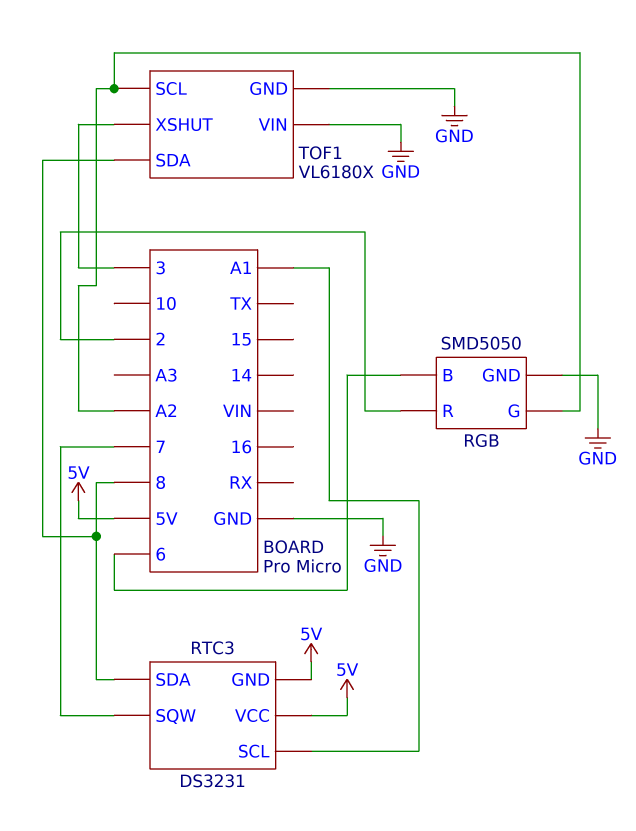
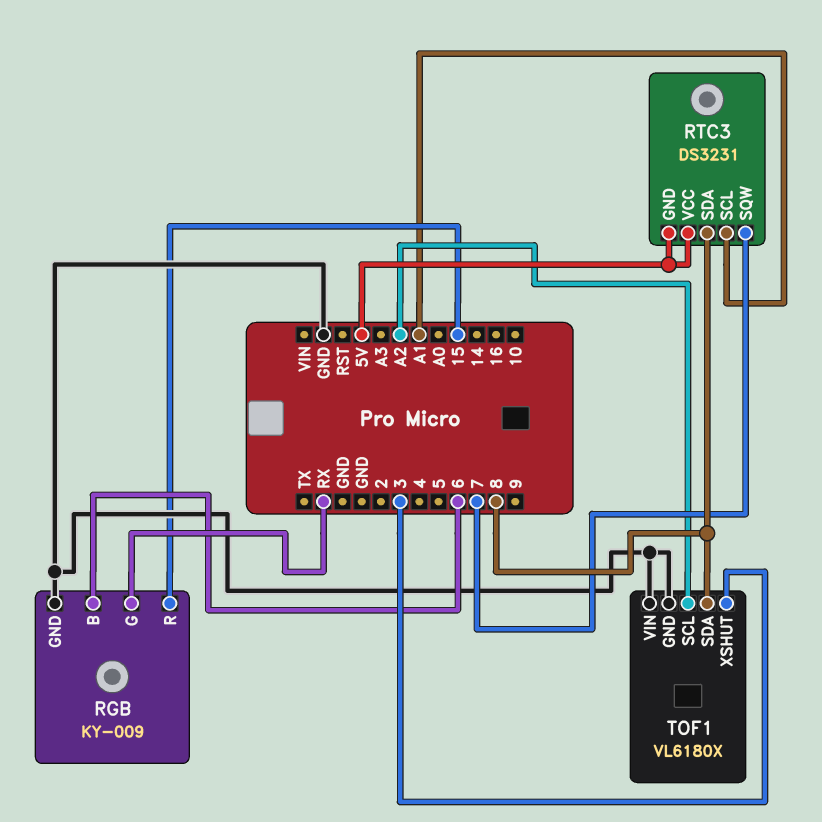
RGB: SMD5050 -> KY-009
RGB pin G: A2 -> RX
RGB pin R: 2 -> 15

